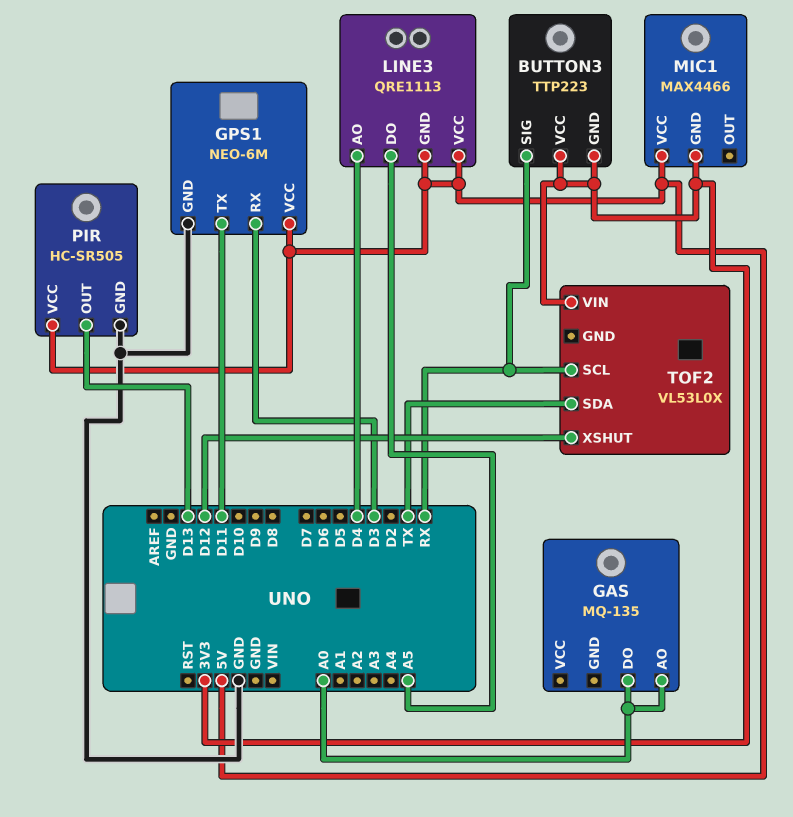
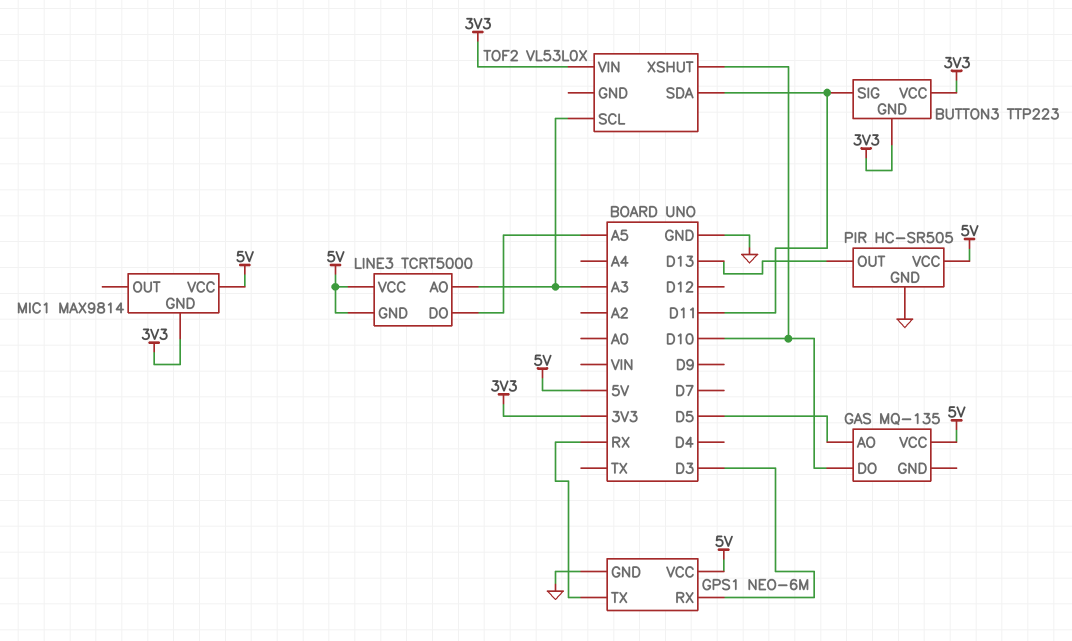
BUTTON3 pin SIG: RX -> D11
GAS pin AO: A0 -> D5
GAS pin DO: A0 -> D10
GAS pin VCC: none -> 5V
GPS1 pin TX: D11 -> RX
LINE3: QRE1113 -> TCRT5000
LINE3 pin AO: D4 -> A3
MIC1: MAX4466 -> MAX9814
TOF2 pin SCL: RX -> A3
TOF2 pin SDA: TX -> D11
TOF2 pin XSHUT: D12 -> D10

